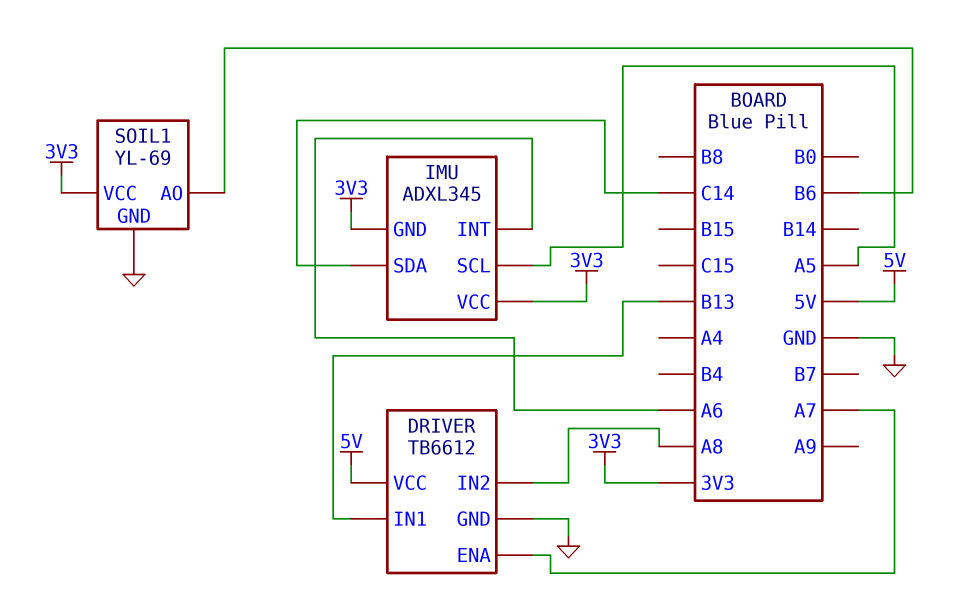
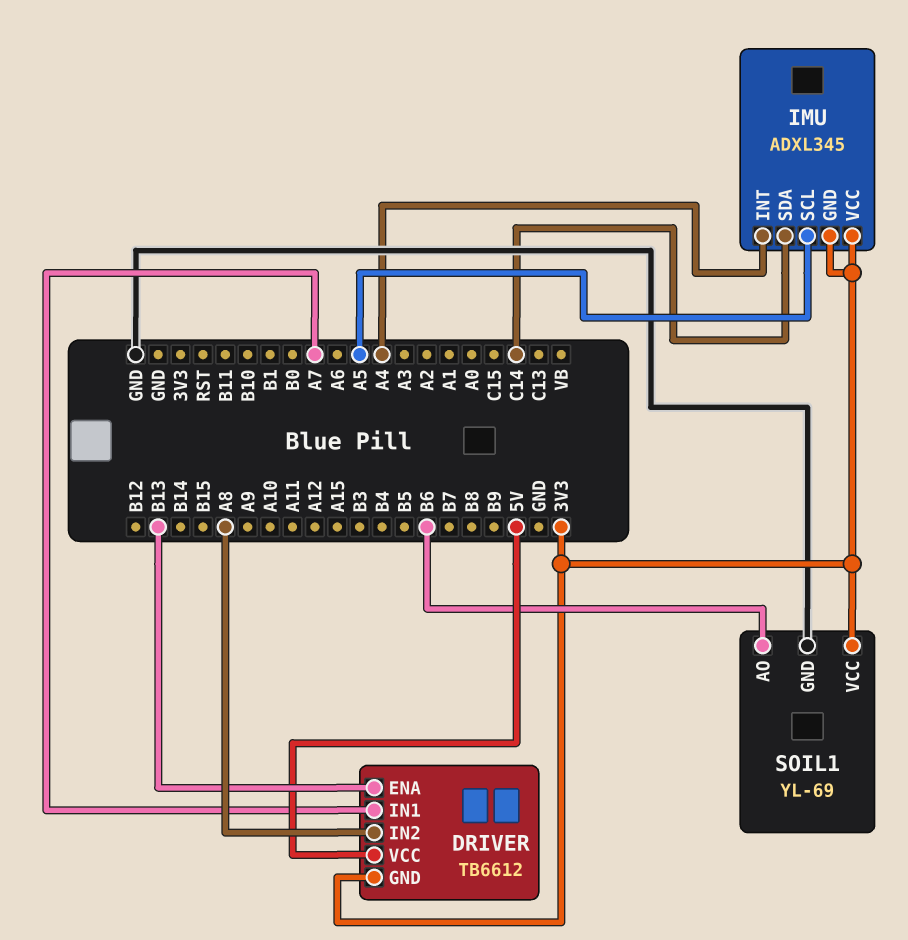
DRIVER pin ENA: A7 -> B13
DRIVER pin GND: GND -> 3V3
DRIVER pin IN1: B13 -> A7
IMU pin INT: A6 -> A4

